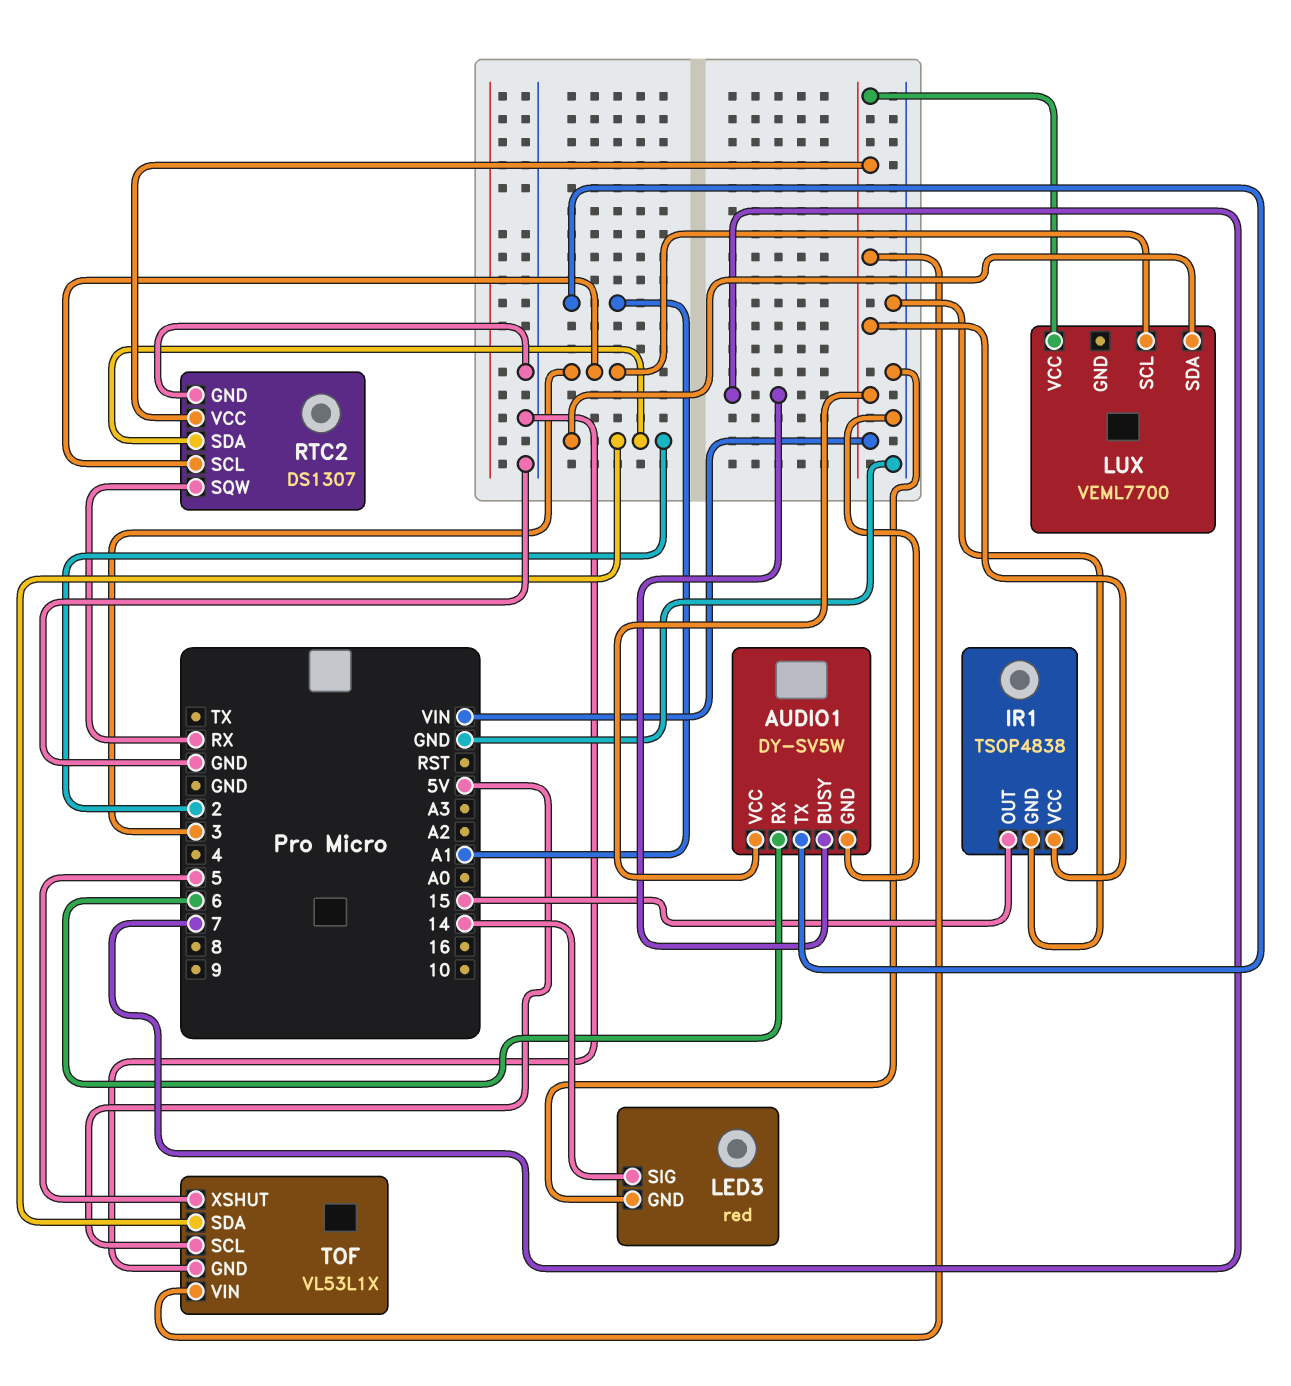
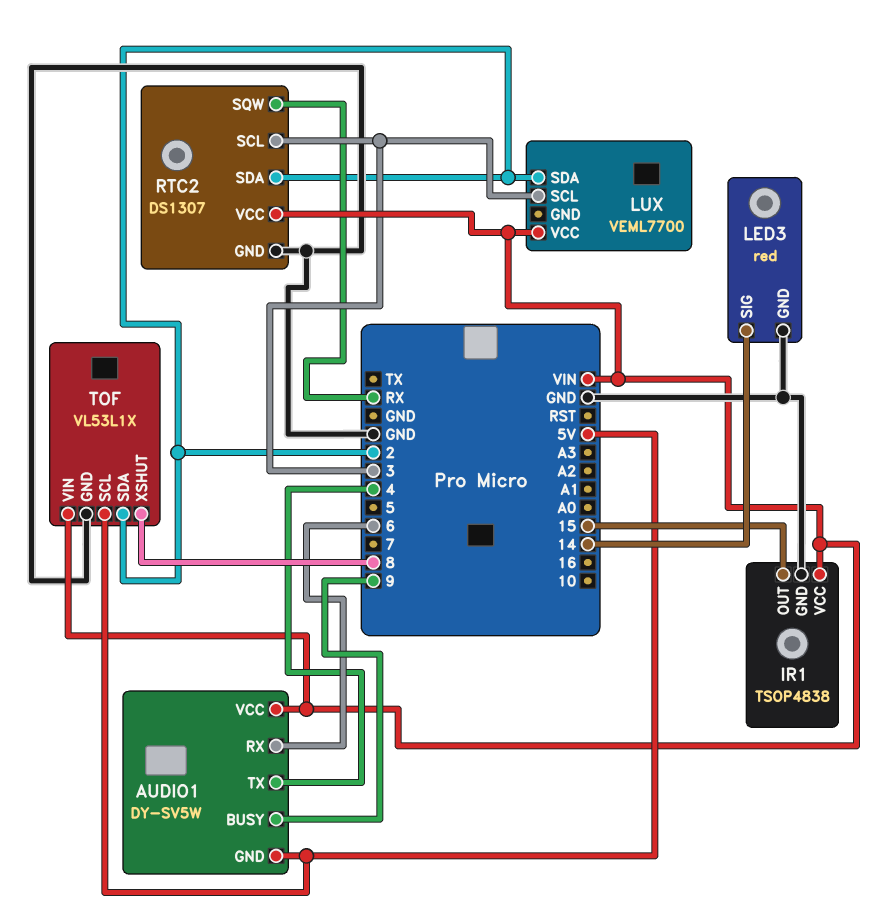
AUDIO1 pin BUSY: 7 -> 9
AUDIO1 pin GND: GND -> 5V
AUDIO1 pin TX: A1 -> 4
TOF pin XSHUT: 5 -> 8

